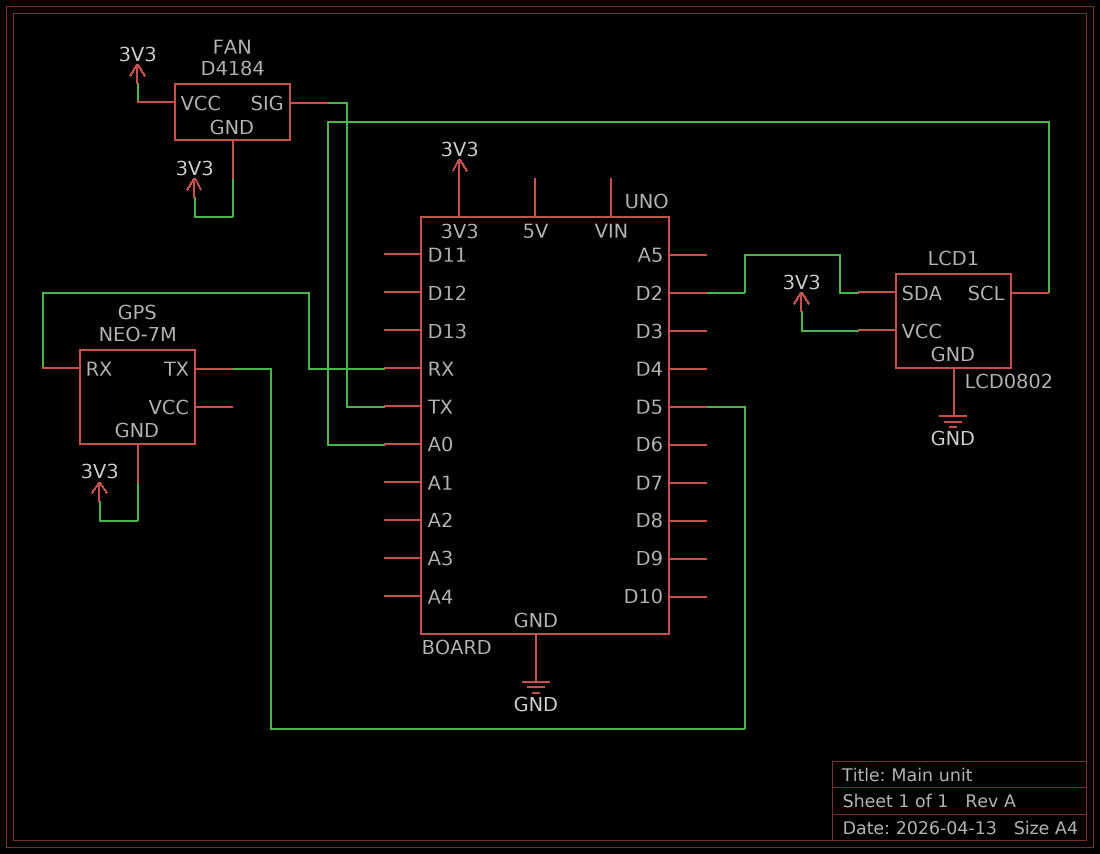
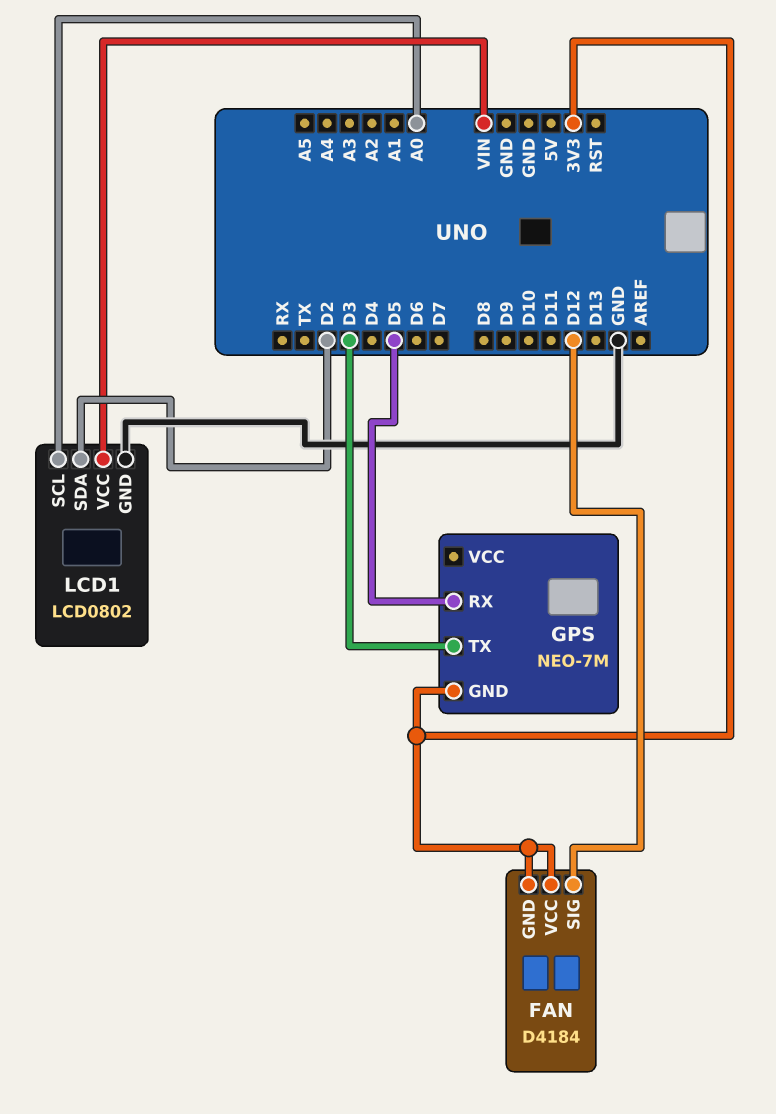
FAN pin SIG: TX -> D12
GPS pin RX: RX -> D5
GPS pin TX: D5 -> D3
LCD1 pin VCC: 3V3 -> VIN

